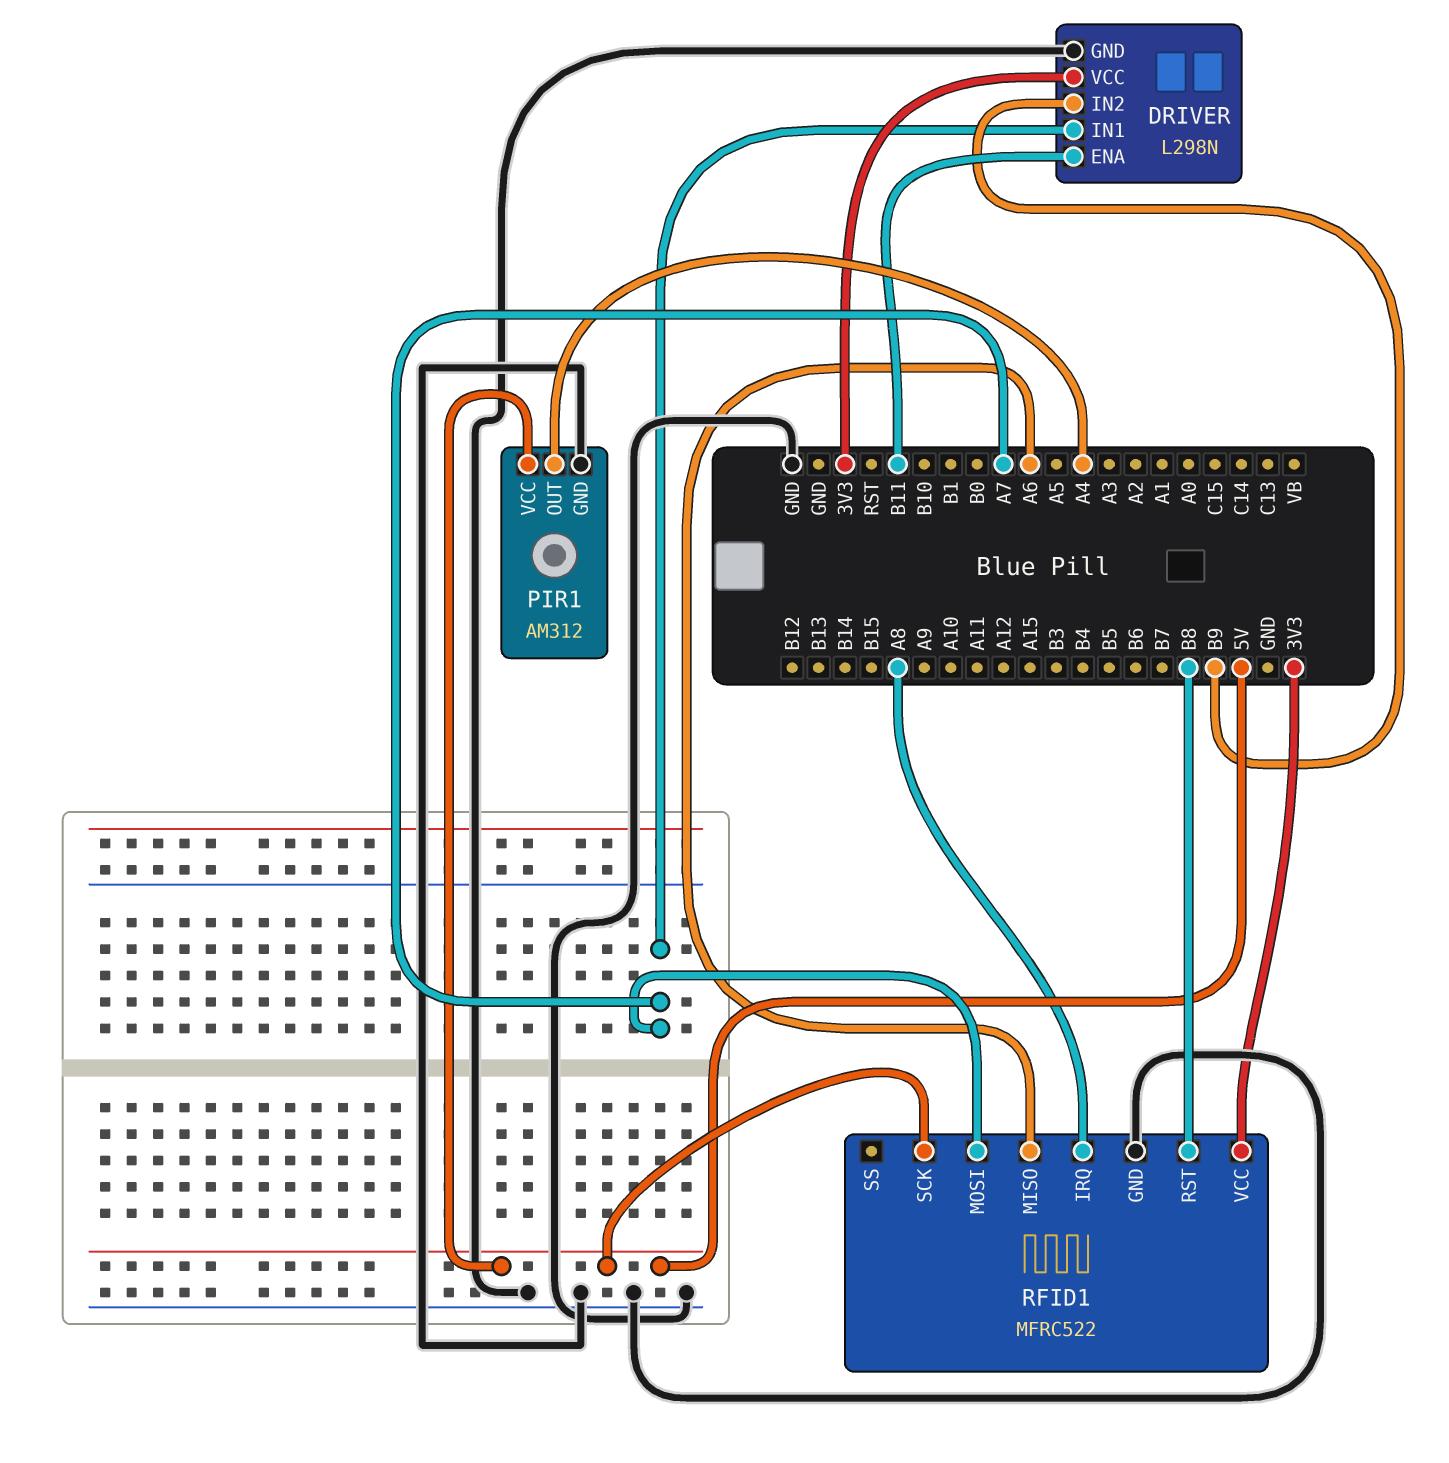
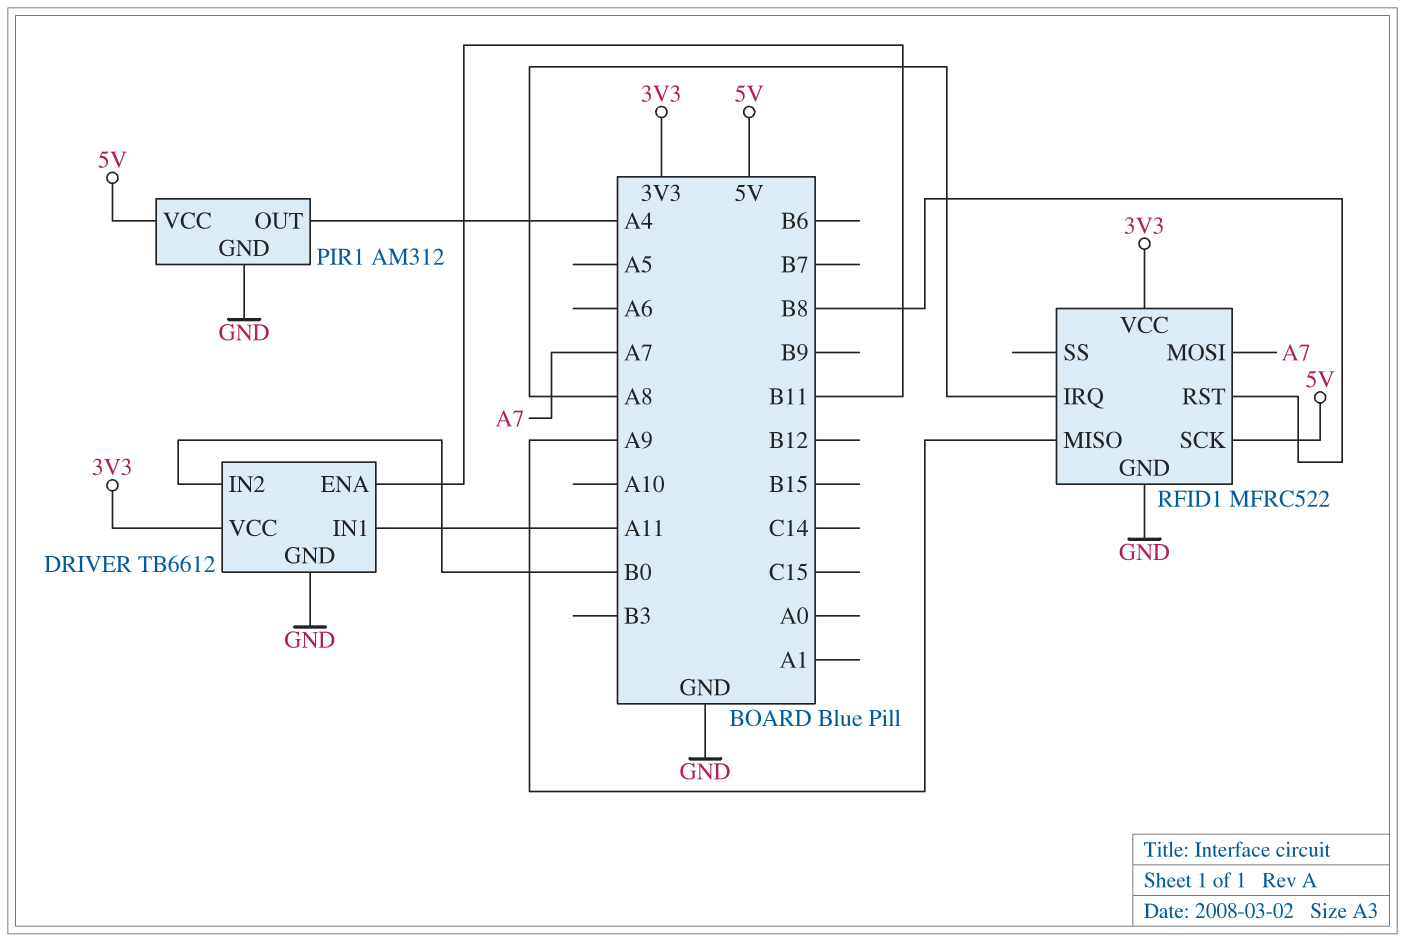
DRIVER: L298N -> TB6612
DRIVER pin IN1: A7 -> A11
DRIVER pin IN2: B9 -> B0
RFID1 pin MISO: A6 -> A9

